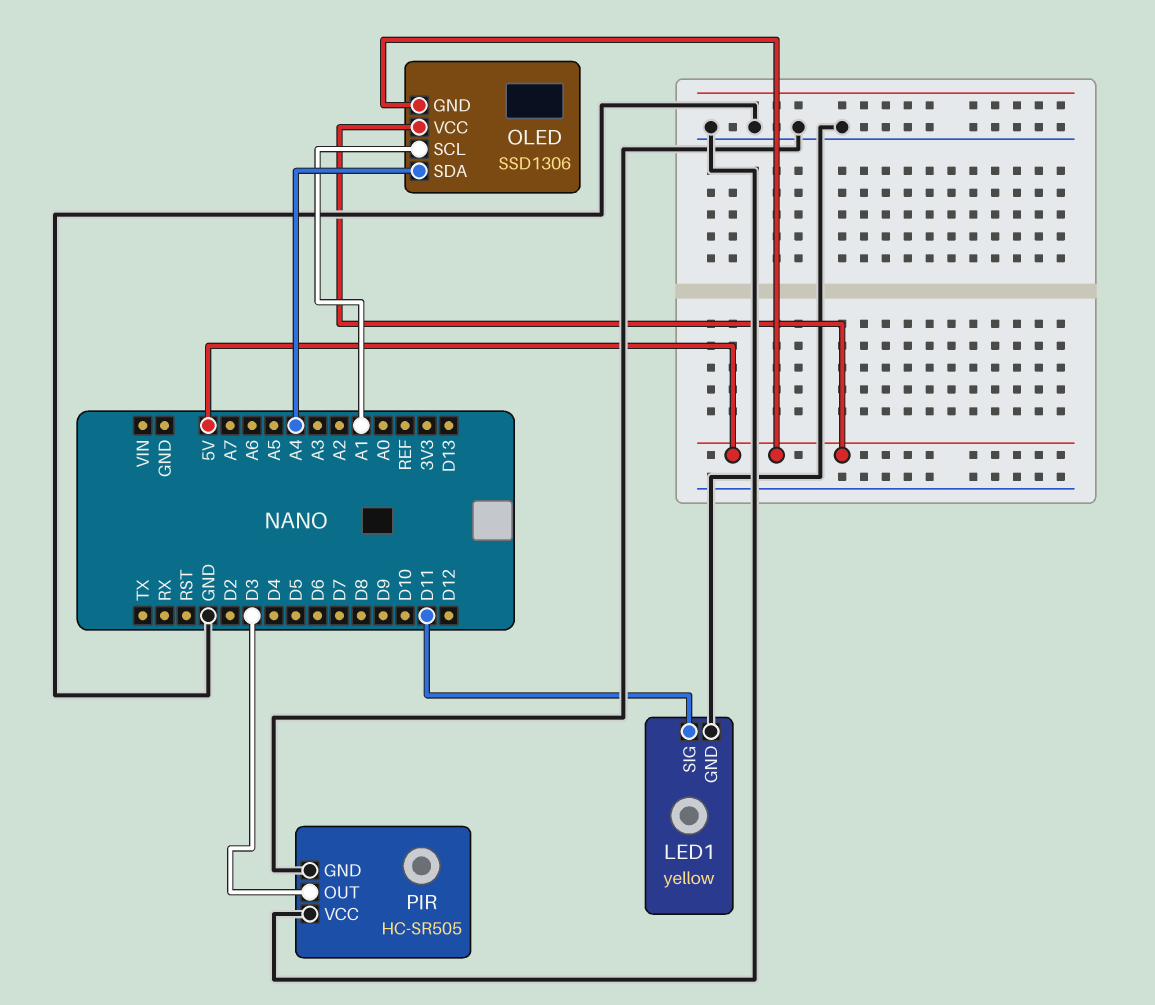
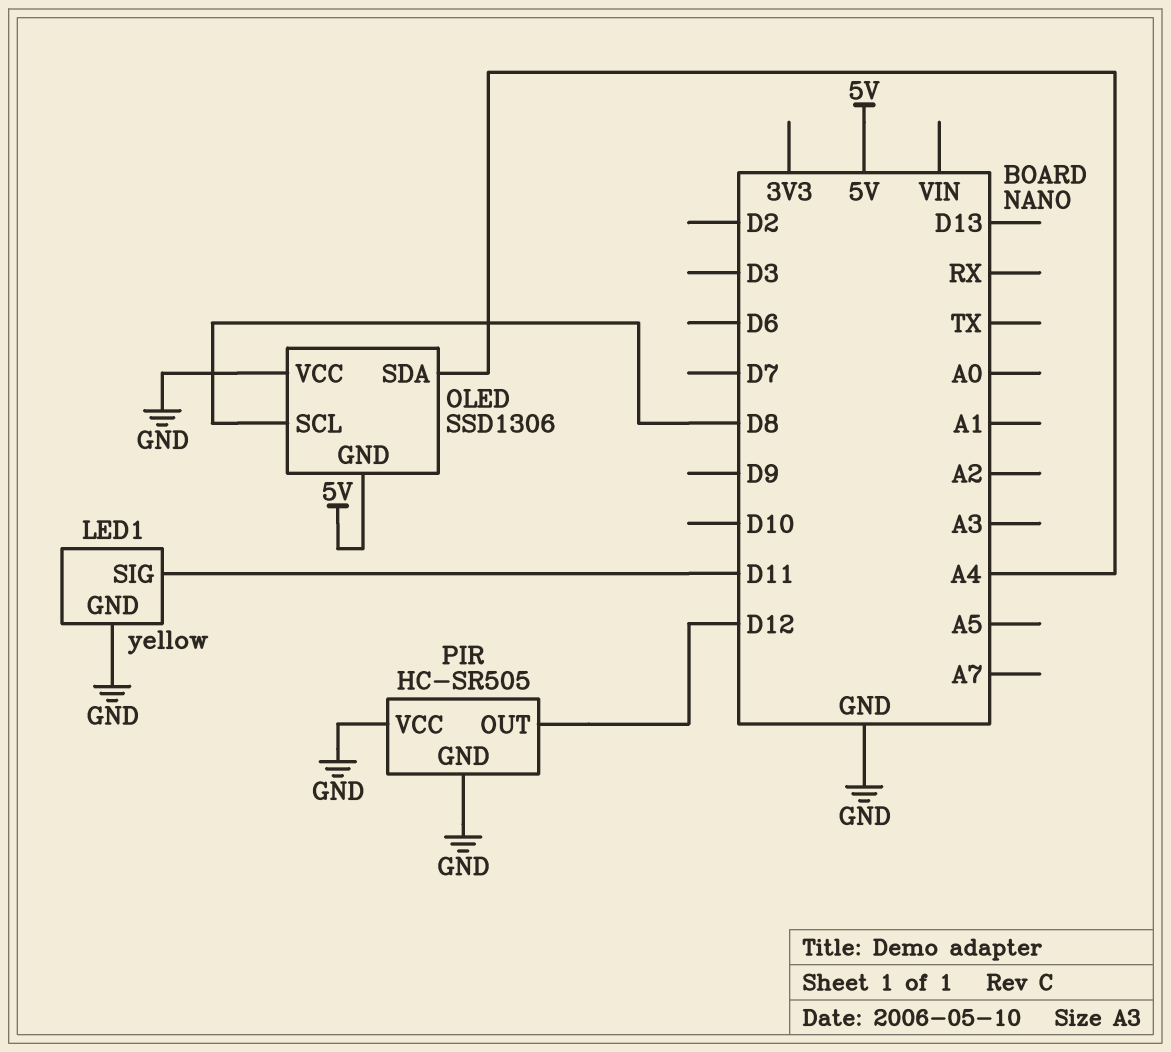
OLED pin SCL: A1 -> D8
OLED pin VCC: 5V -> GND
PIR pin OUT: D3 -> D12

